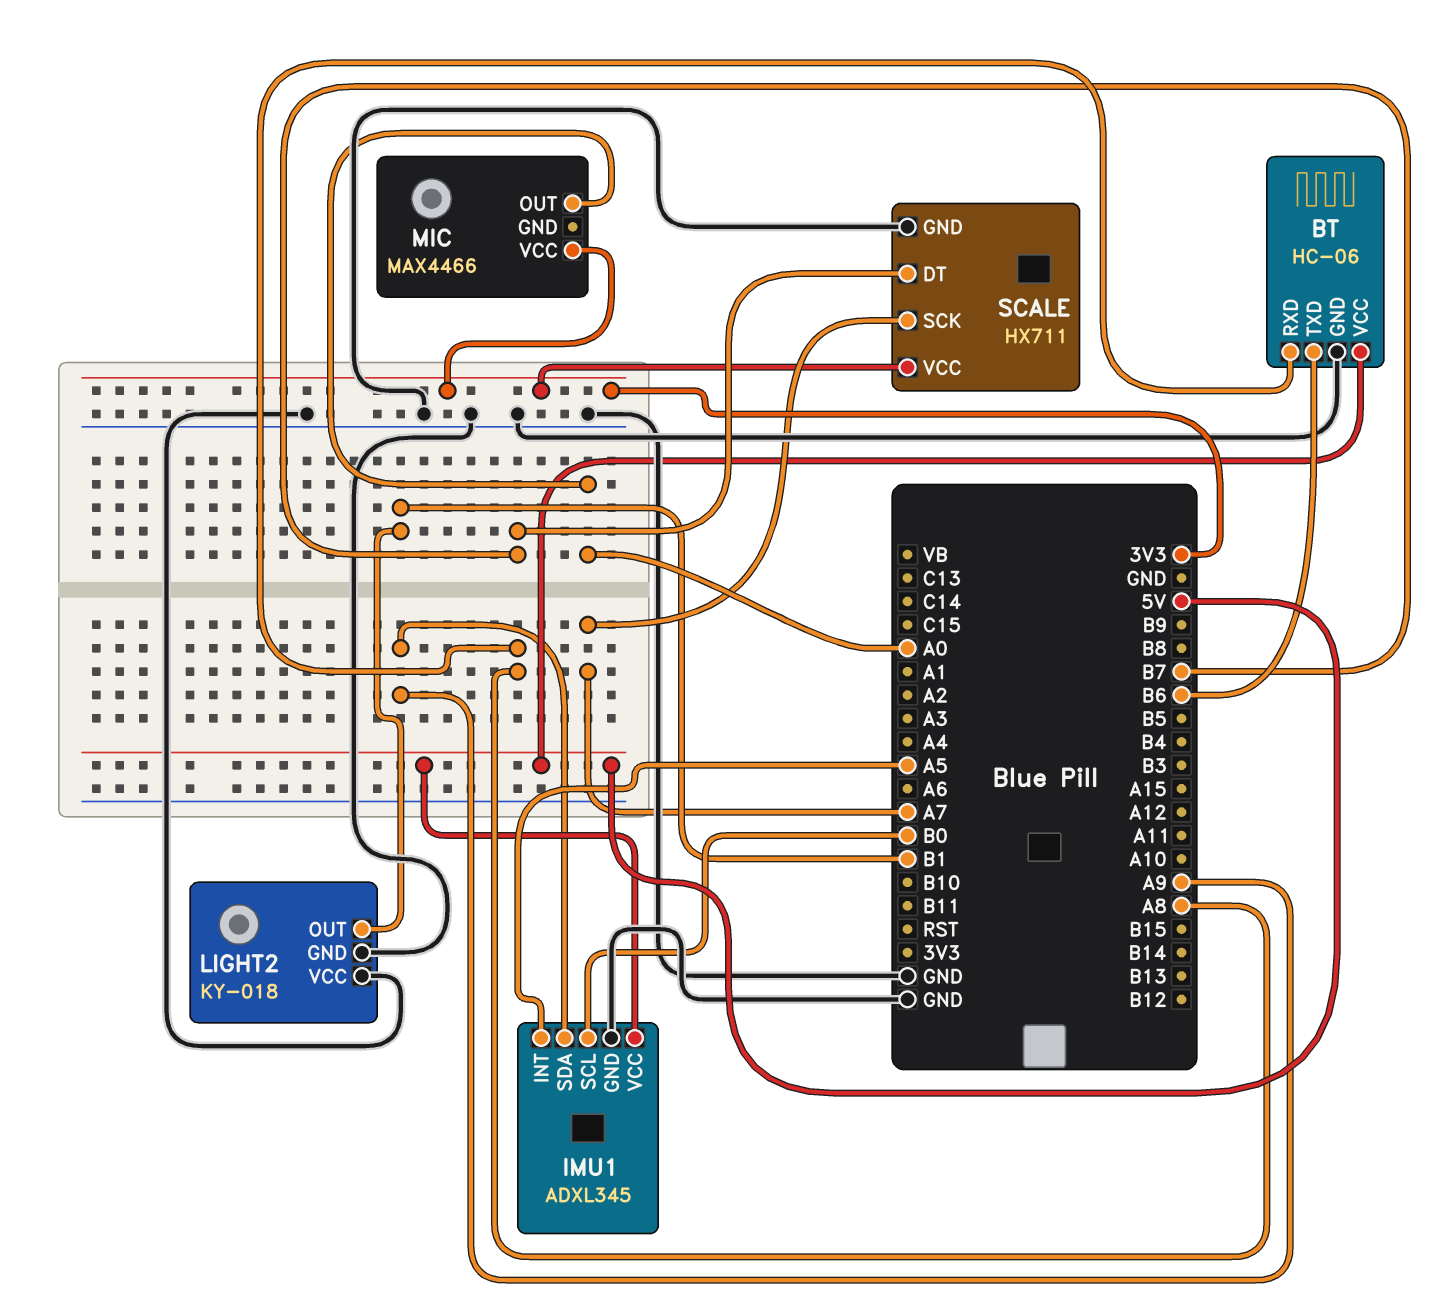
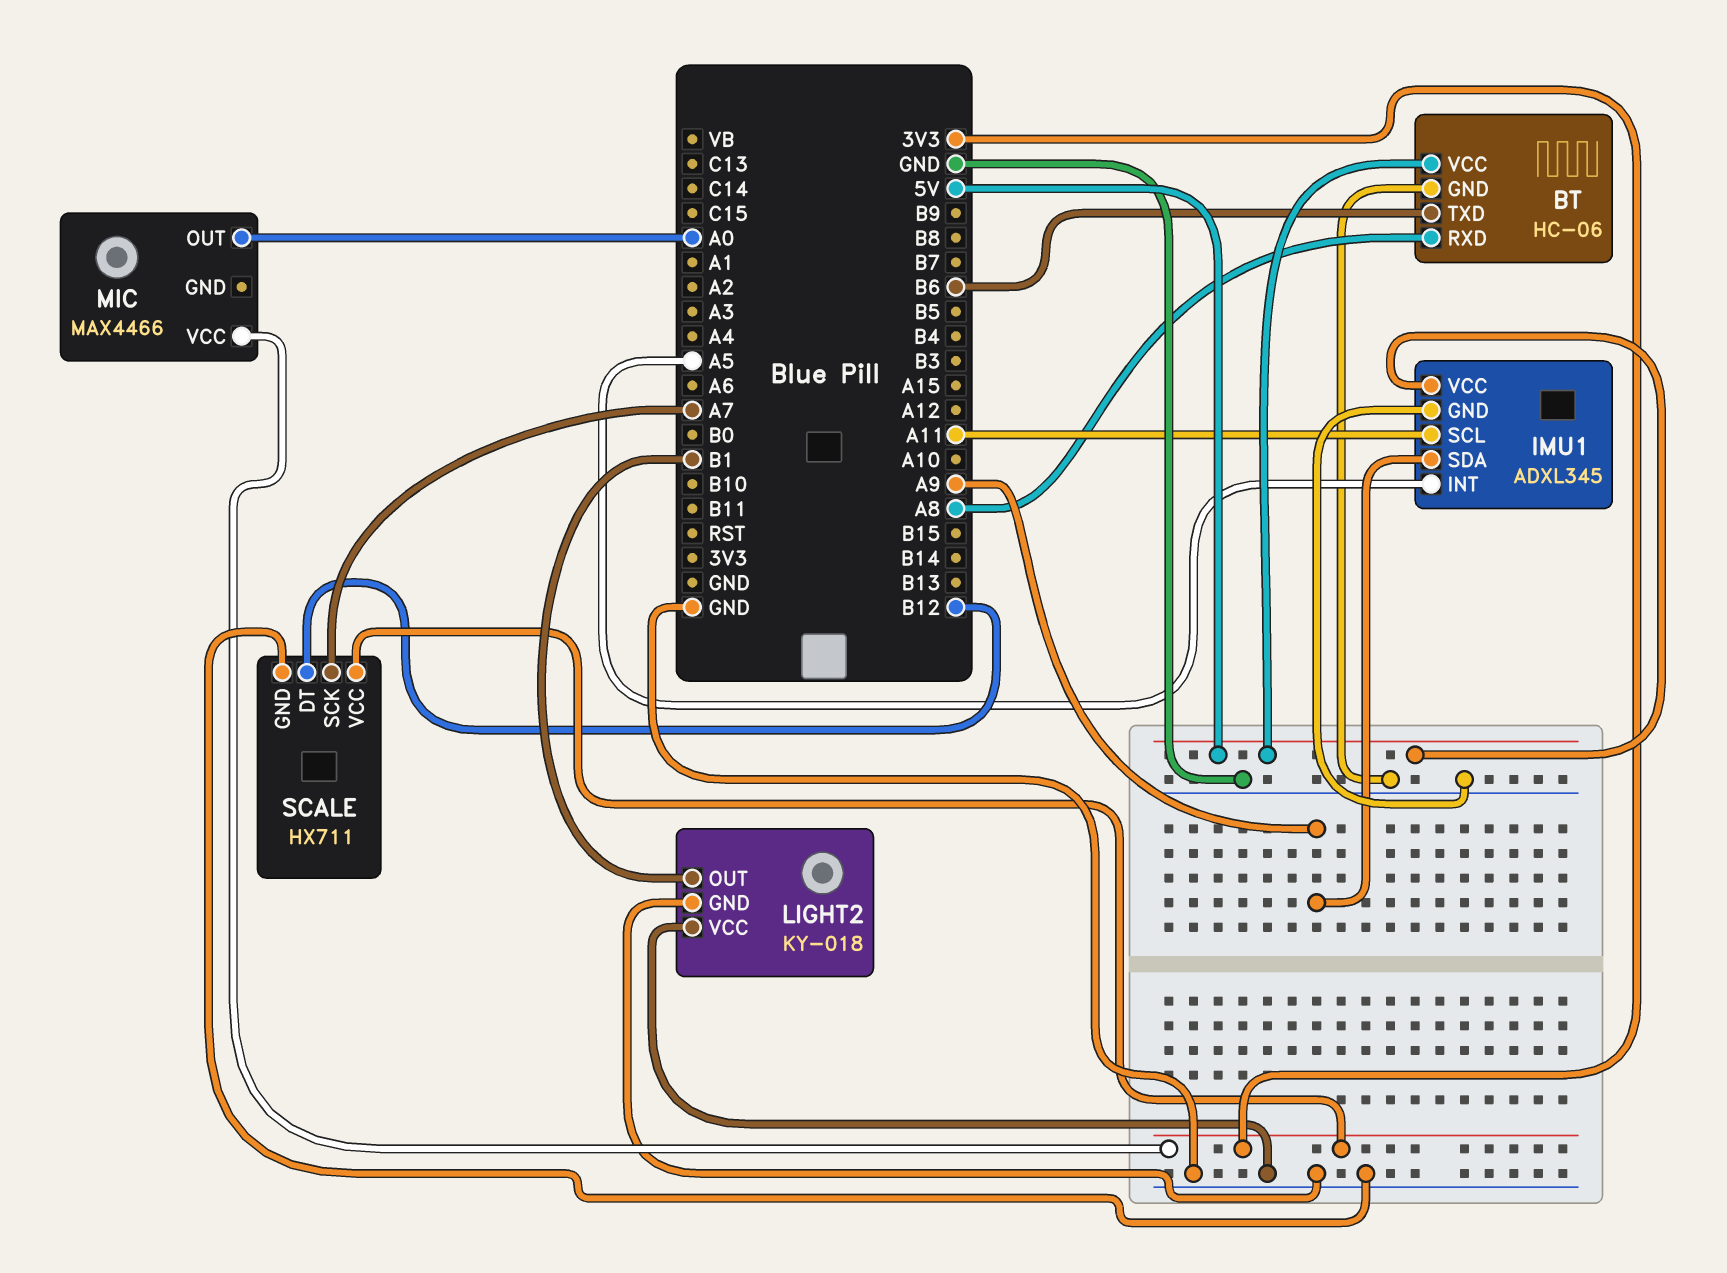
IMU1 pin SCL: B0 -> A11
SCALE pin DT: B7 -> B12

